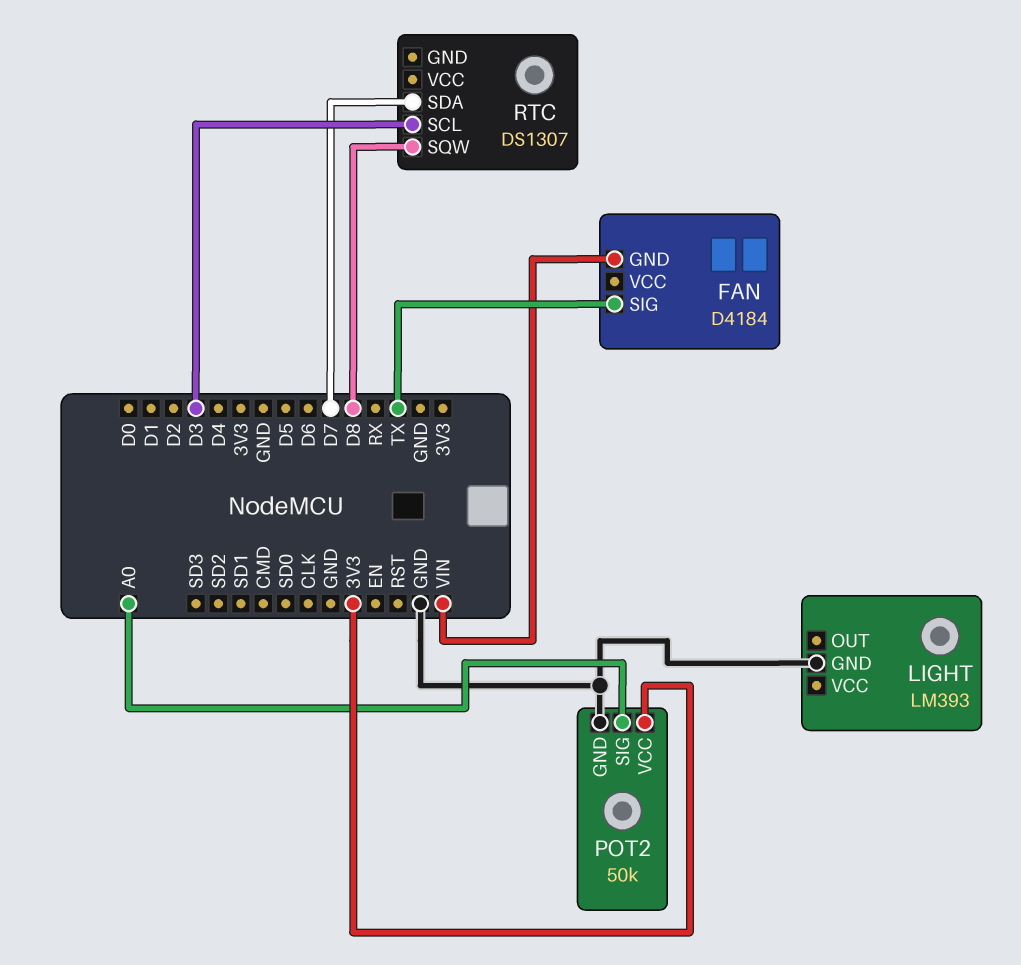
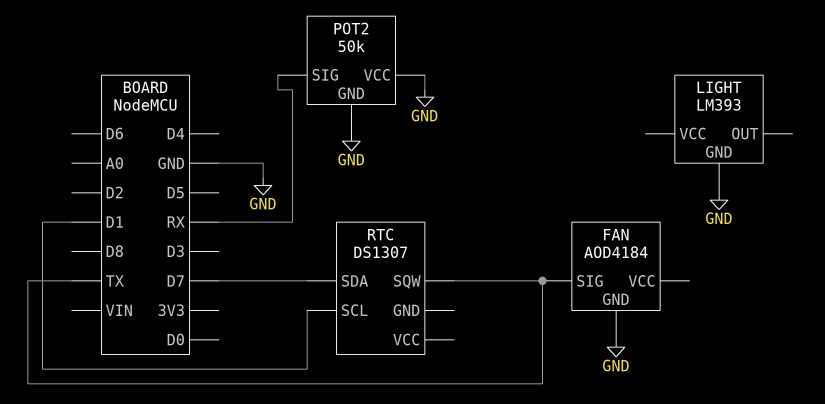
FAN: D4184 -> AOD4184
FAN pin GND: VIN -> GND
POT2 pin SIG: A0 -> RX
POT2 pin VCC: 3V3 -> GND
RTC pin SCL: D3 -> D1
RTC pin SQW: D8 -> TX

